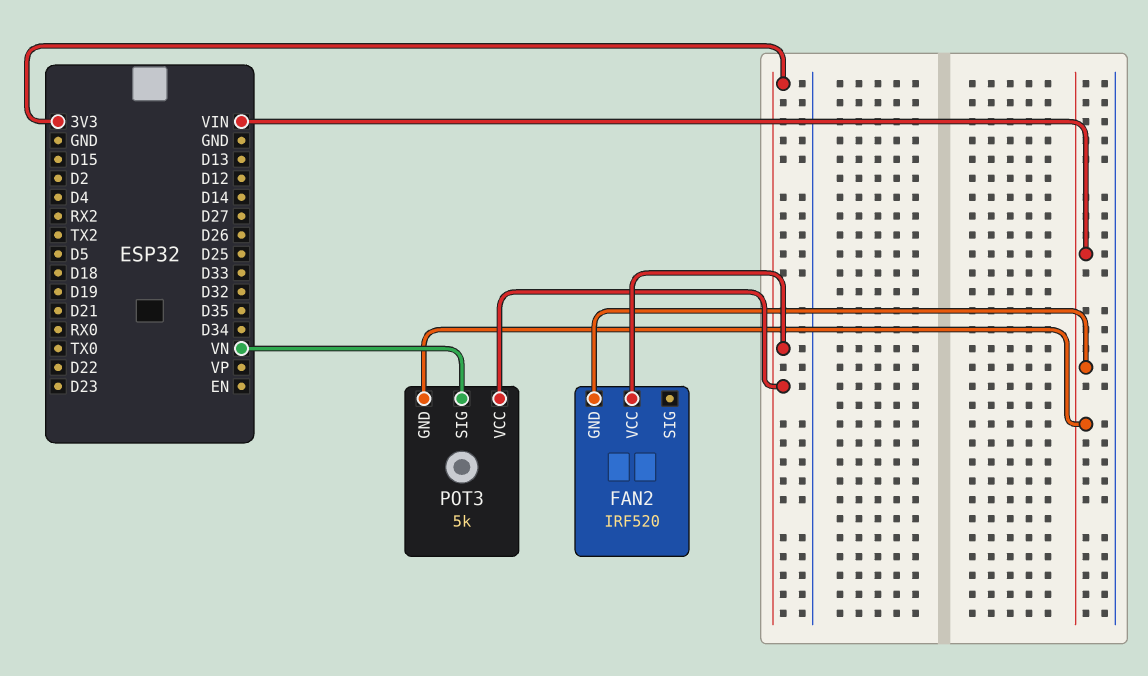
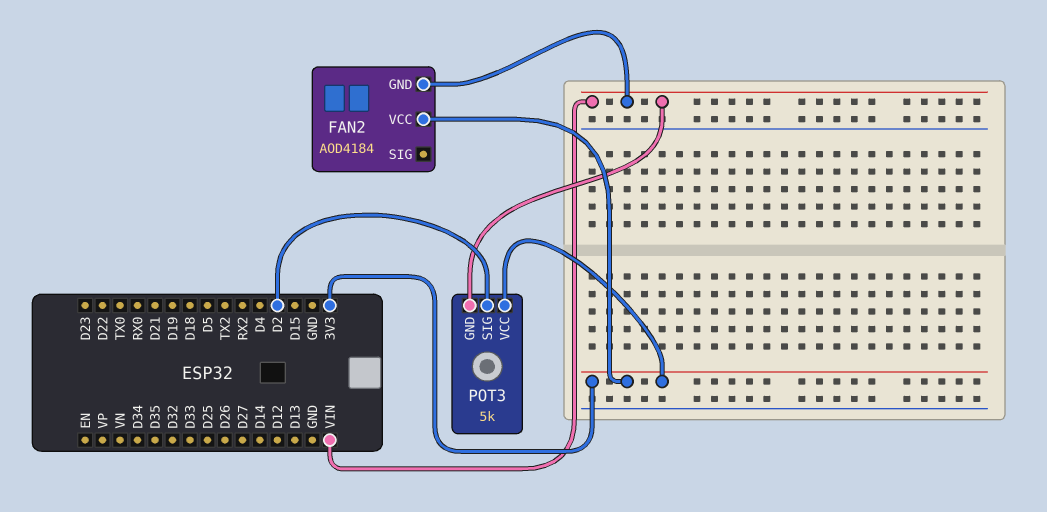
FAN2: IRF520 -> AOD4184
POT3 pin SIG: VN -> D2

